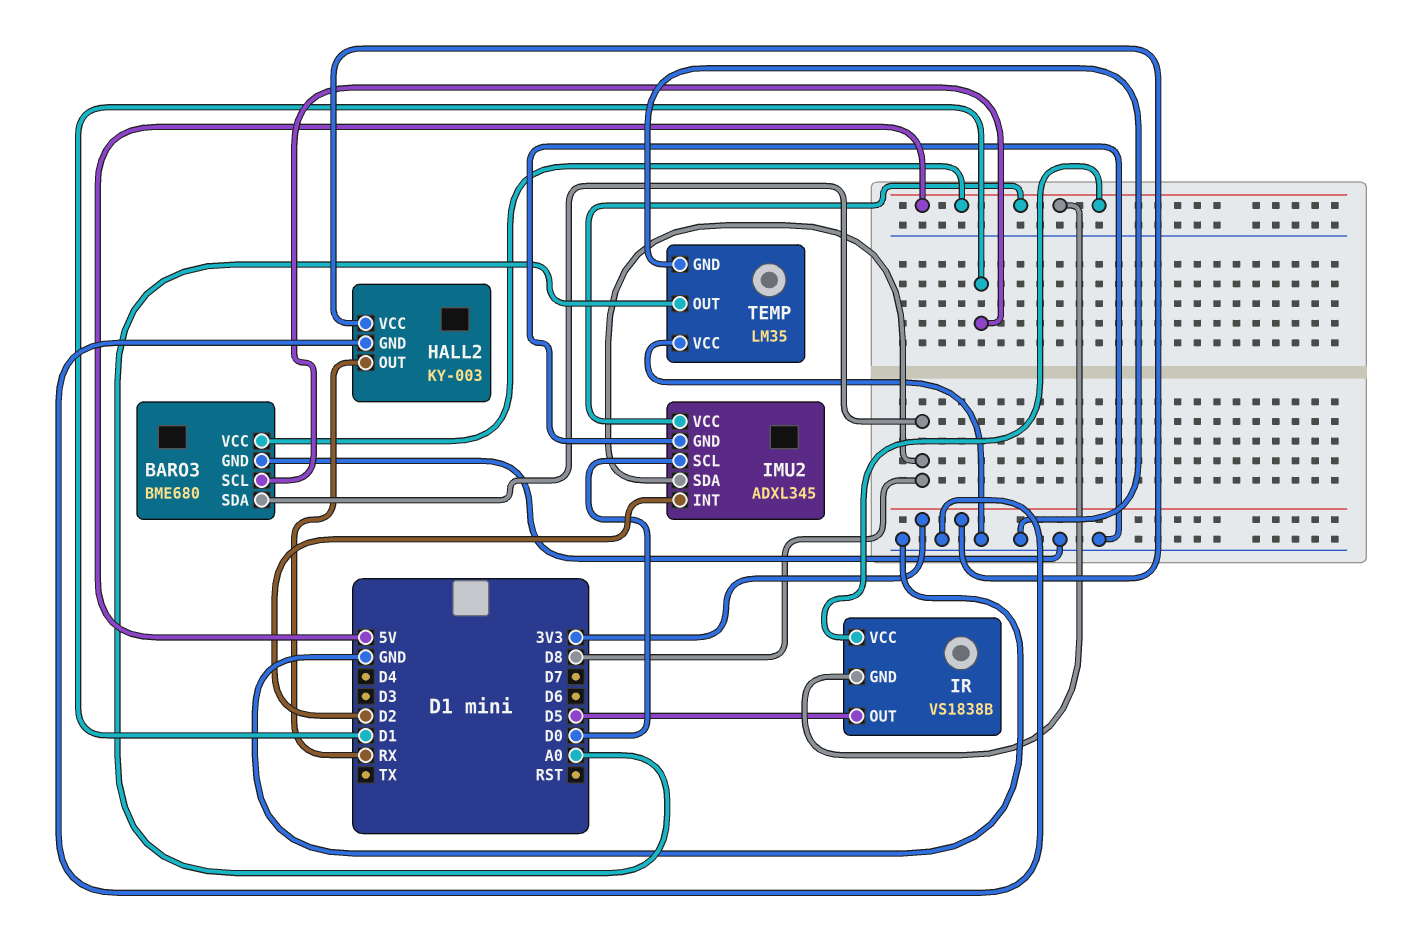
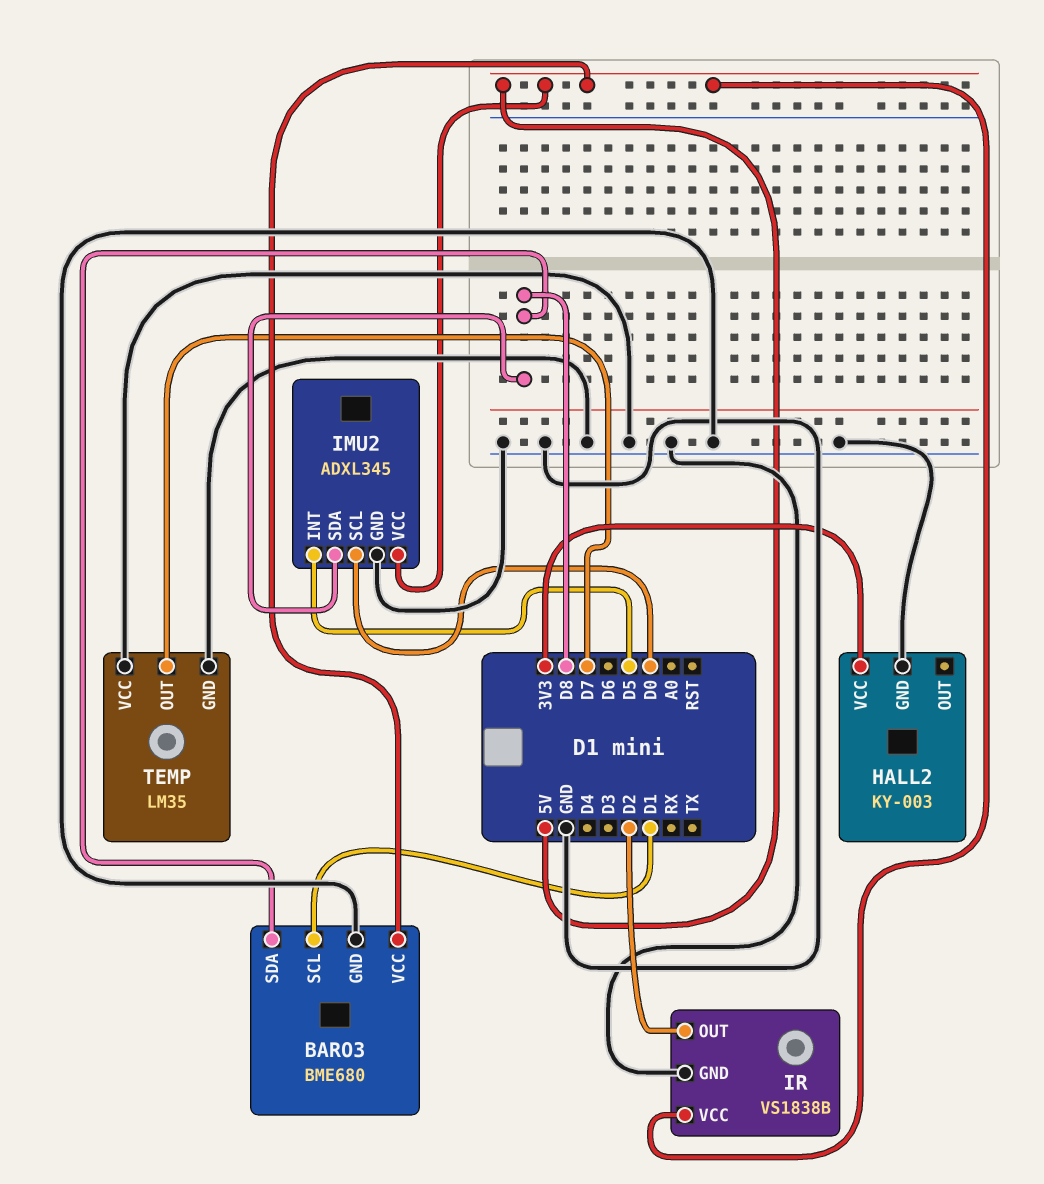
HALL2 pin OUT: RX -> none
IMU2 pin INT: D2 -> D5
IR pin GND: 5V -> GND
IR pin OUT: D5 -> D2
TEMP pin OUT: A0 -> D7

